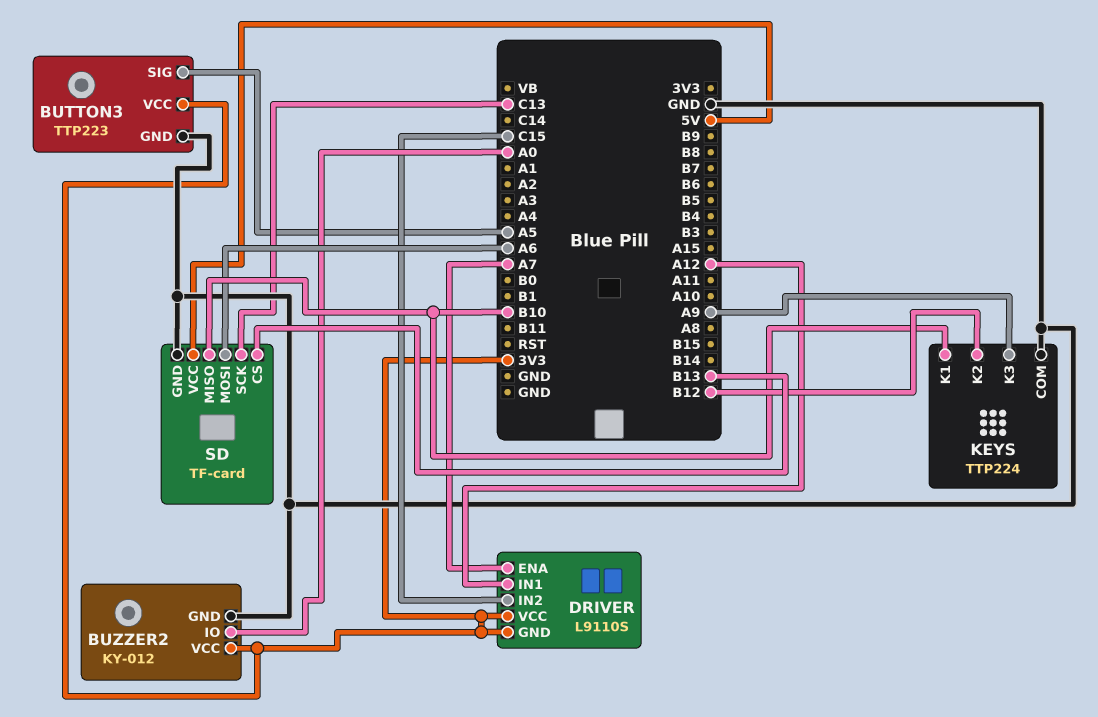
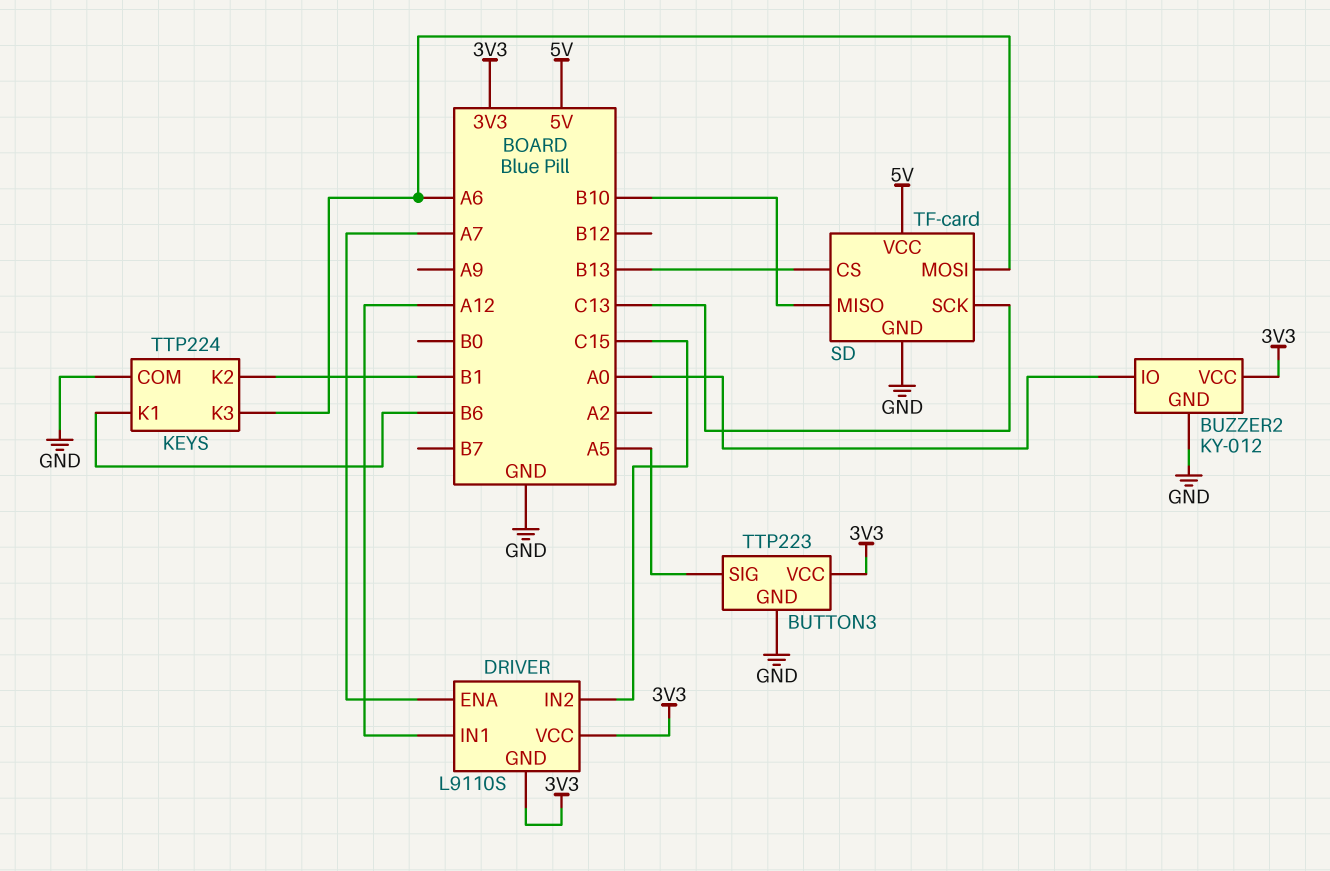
KEYS pin K1: B10 -> B6
KEYS pin K2: B12 -> B1
KEYS pin K3: A9 -> A6

